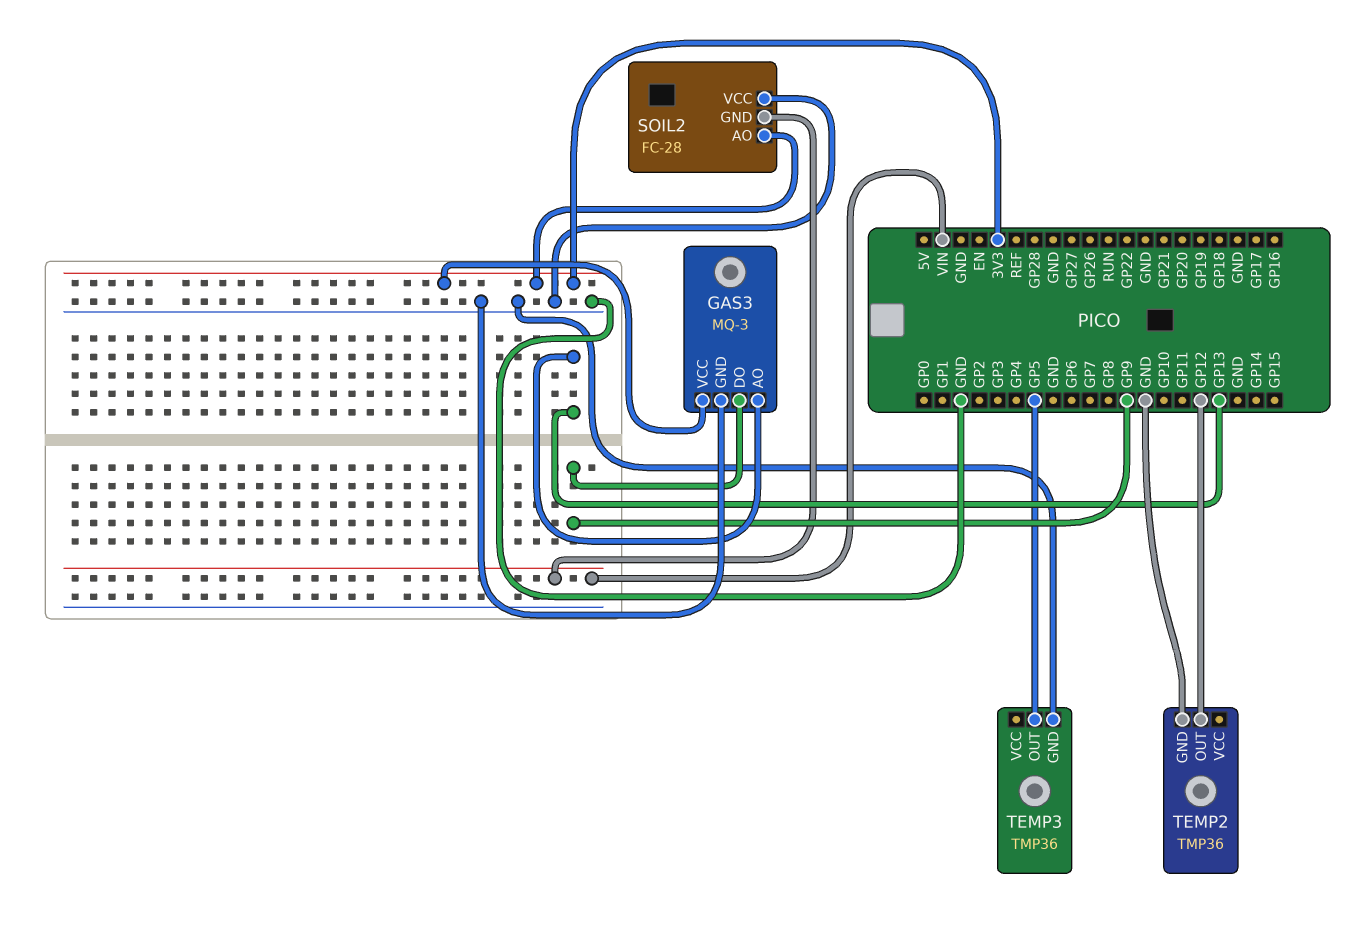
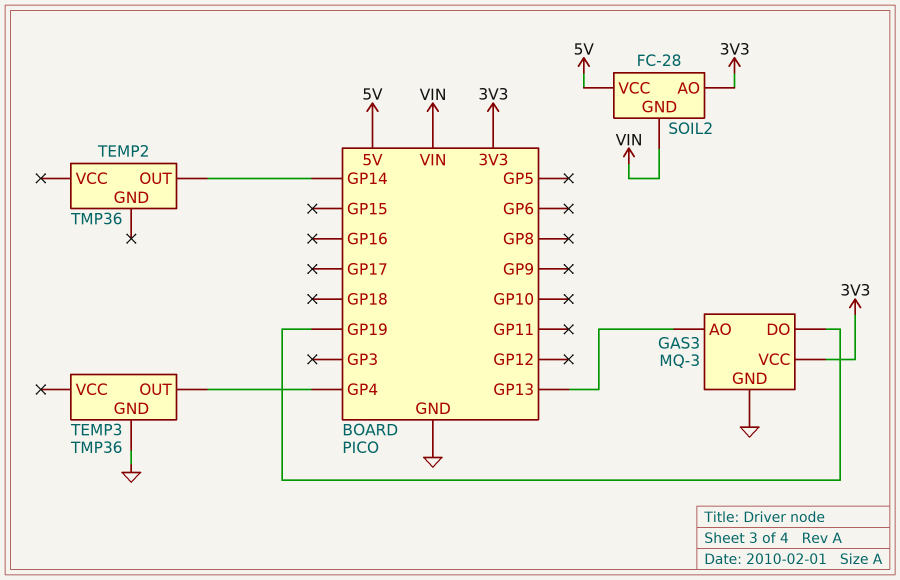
GAS3 pin DO: GP9 -> GP19
SOIL2 pin VCC: GND -> 5V
TEMP2 pin GND: GND -> none
TEMP2 pin OUT: GP12 -> GP14
TEMP3 pin OUT: GP5 -> GP4

